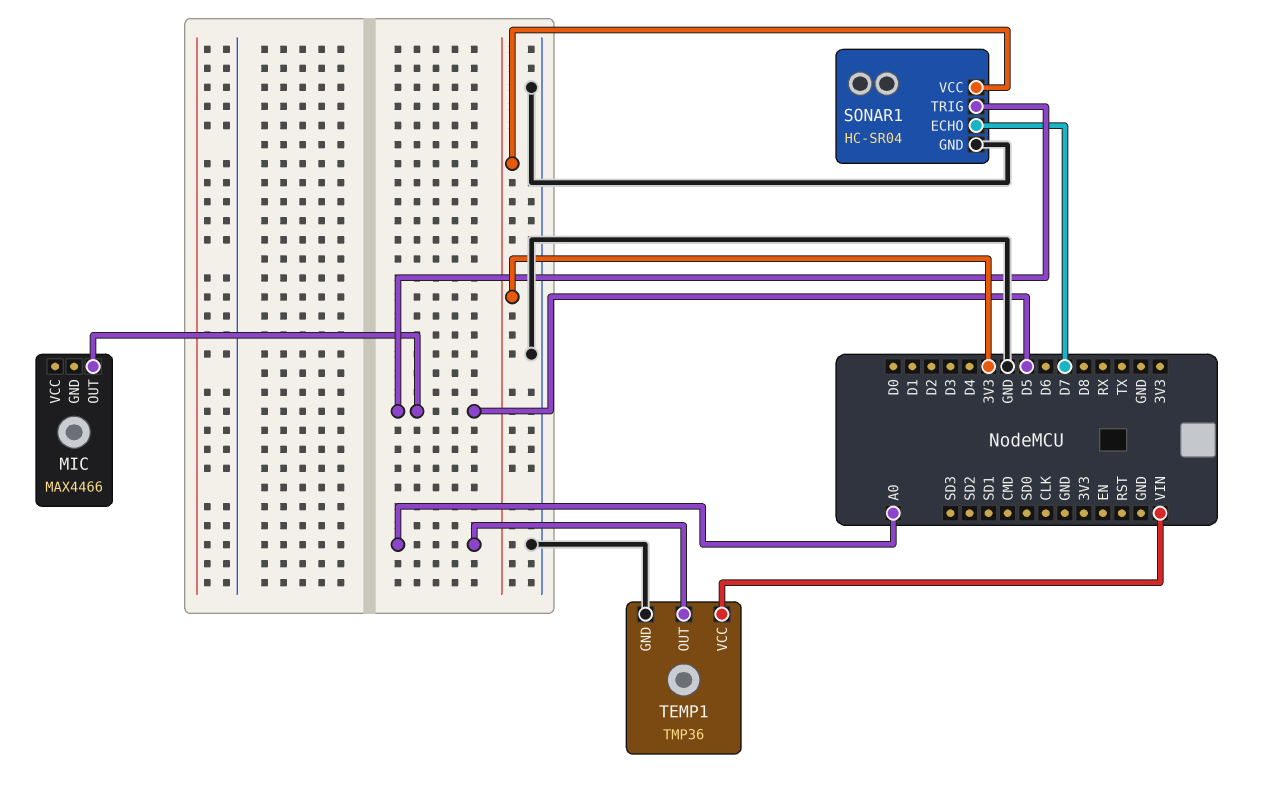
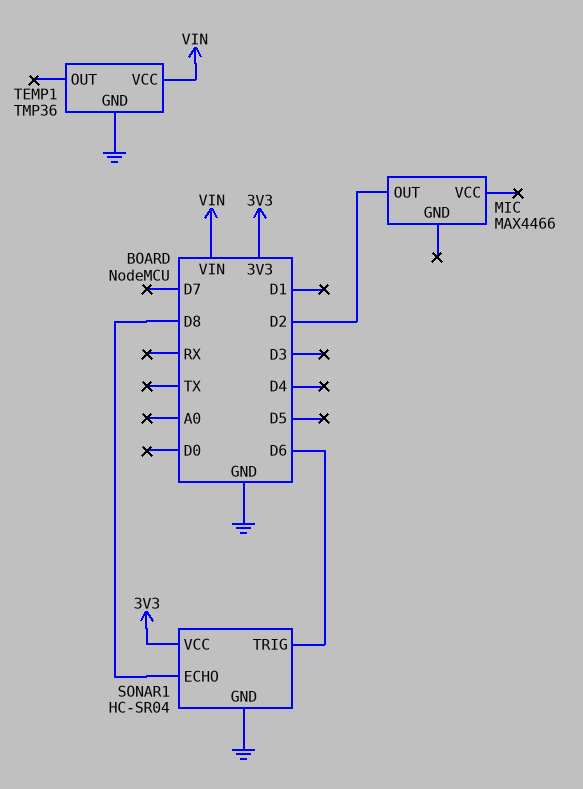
MIC pin OUT: D5 -> D2
SONAR1 pin ECHO: D7 -> D8
SONAR1 pin TRIG: D5 -> D6
TEMP1 pin OUT: A0 -> none

